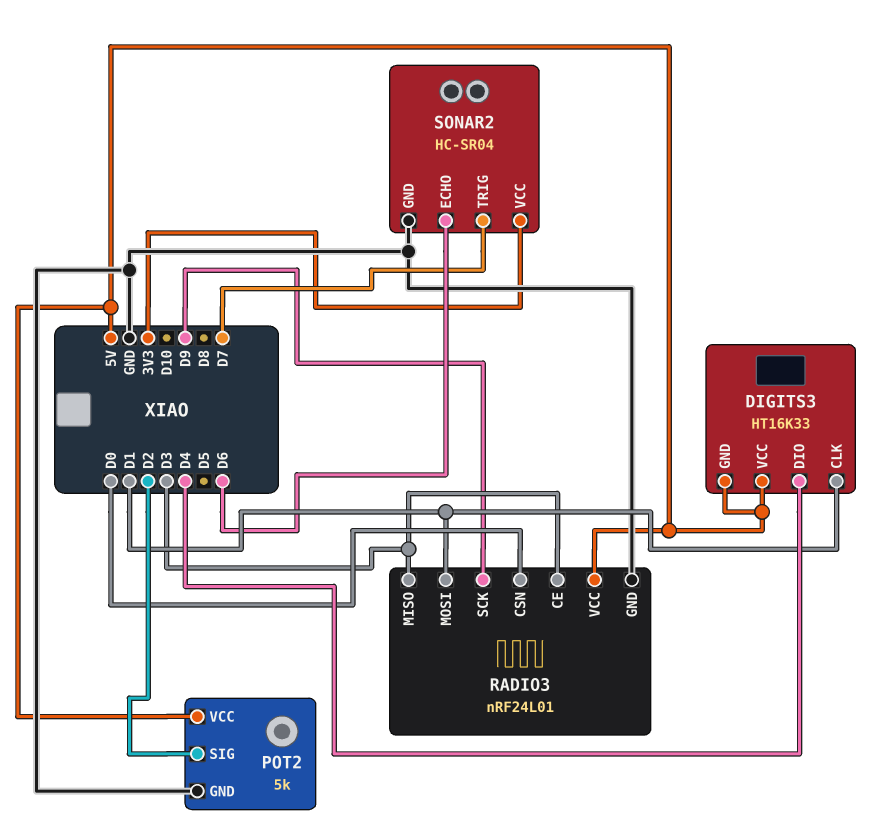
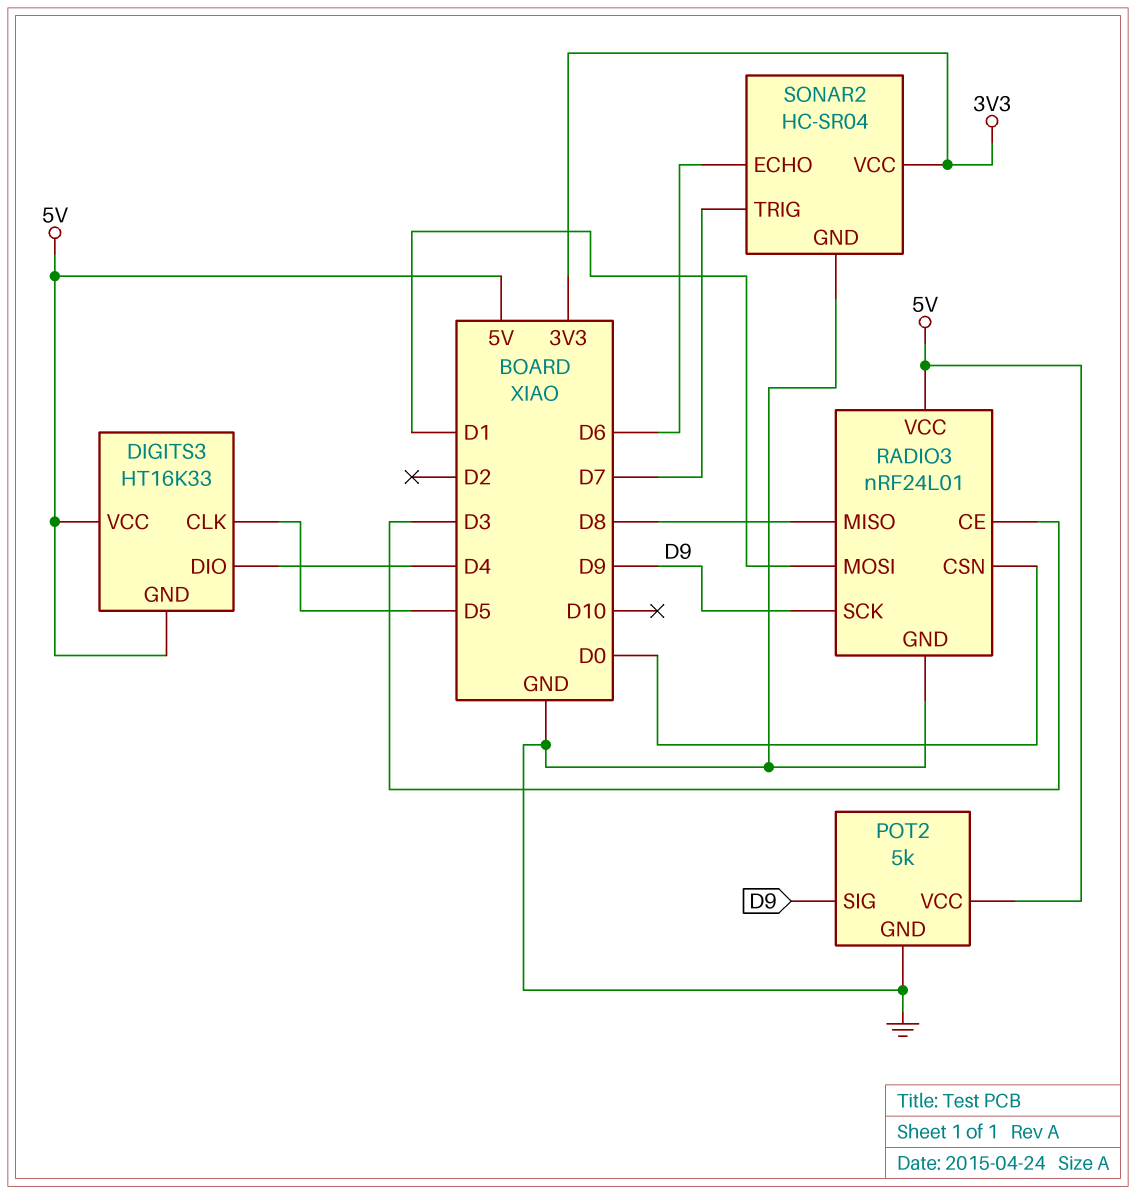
DIGITS3 pin CLK: D1 -> D5
POT2 pin SIG: D2 -> D9
RADIO3 pin MISO: D3 -> D8

